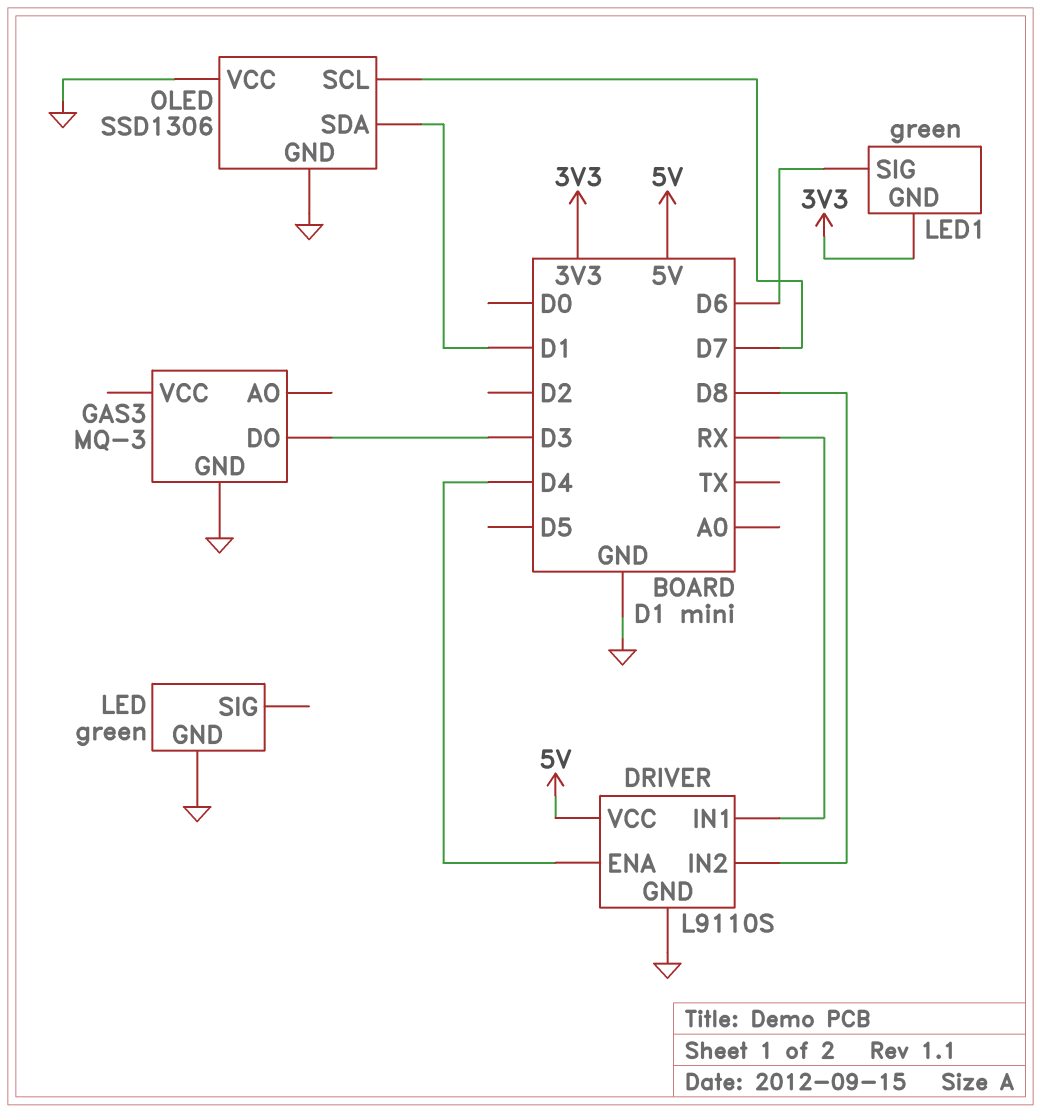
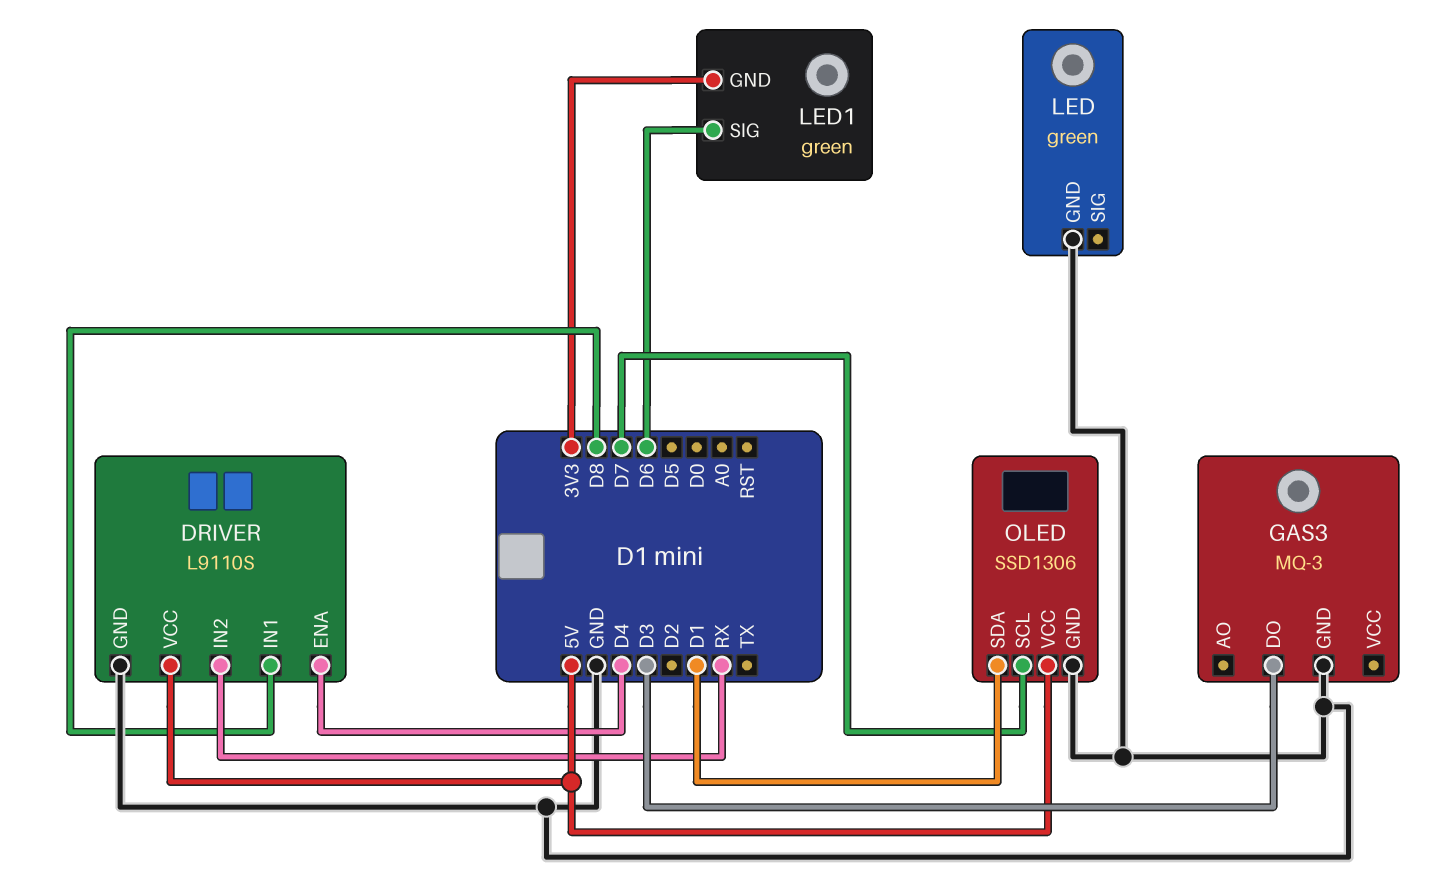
DRIVER pin IN1: RX -> D8
DRIVER pin IN2: D8 -> RX
OLED pin VCC: GND -> 5V

